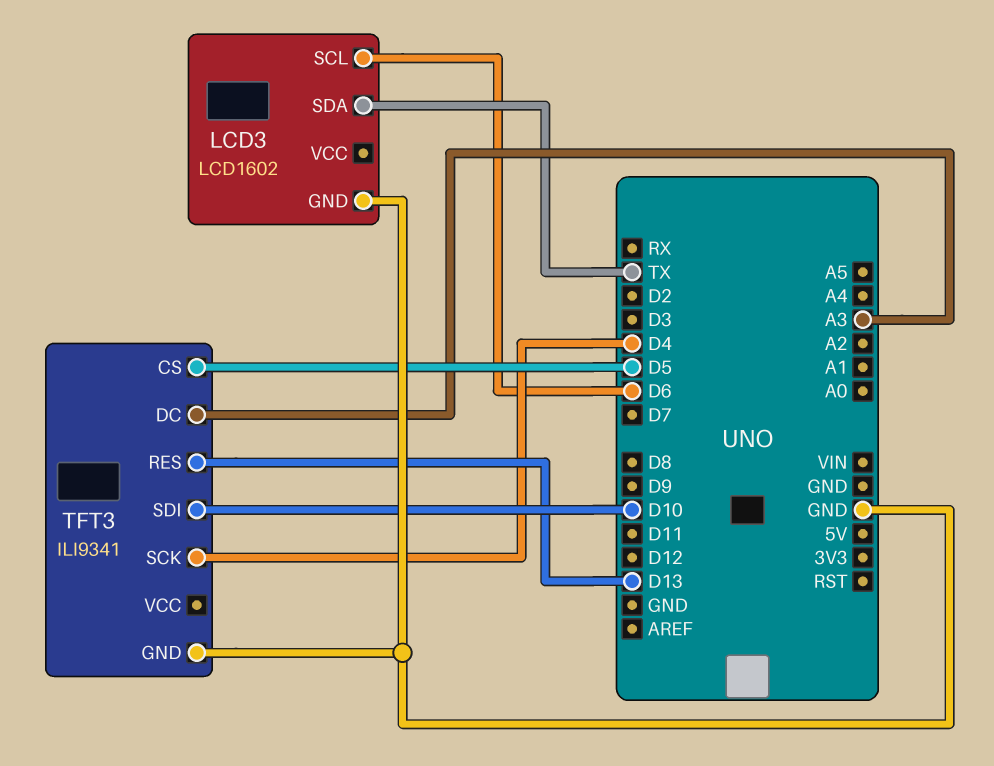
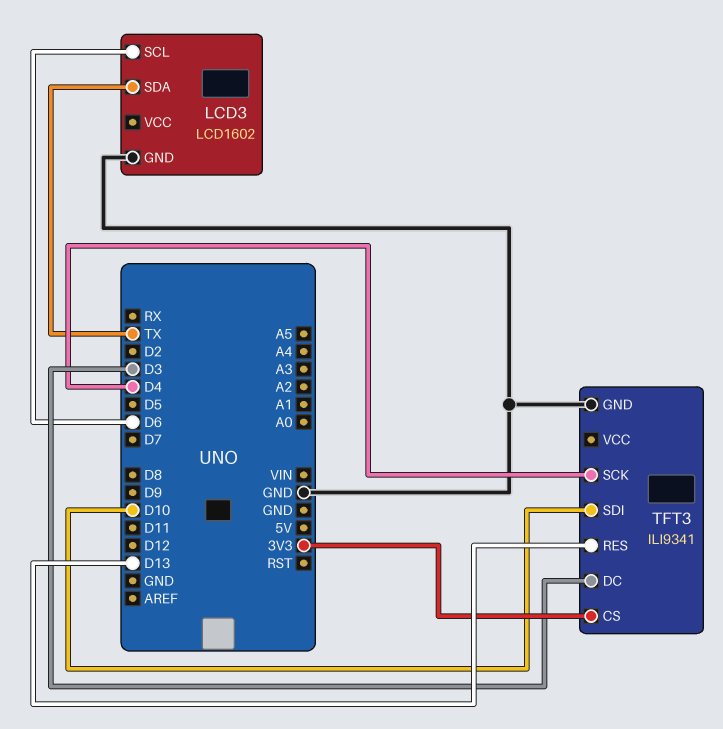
TFT3 pin CS: D5 -> 3V3
TFT3 pin DC: A3 -> D3

